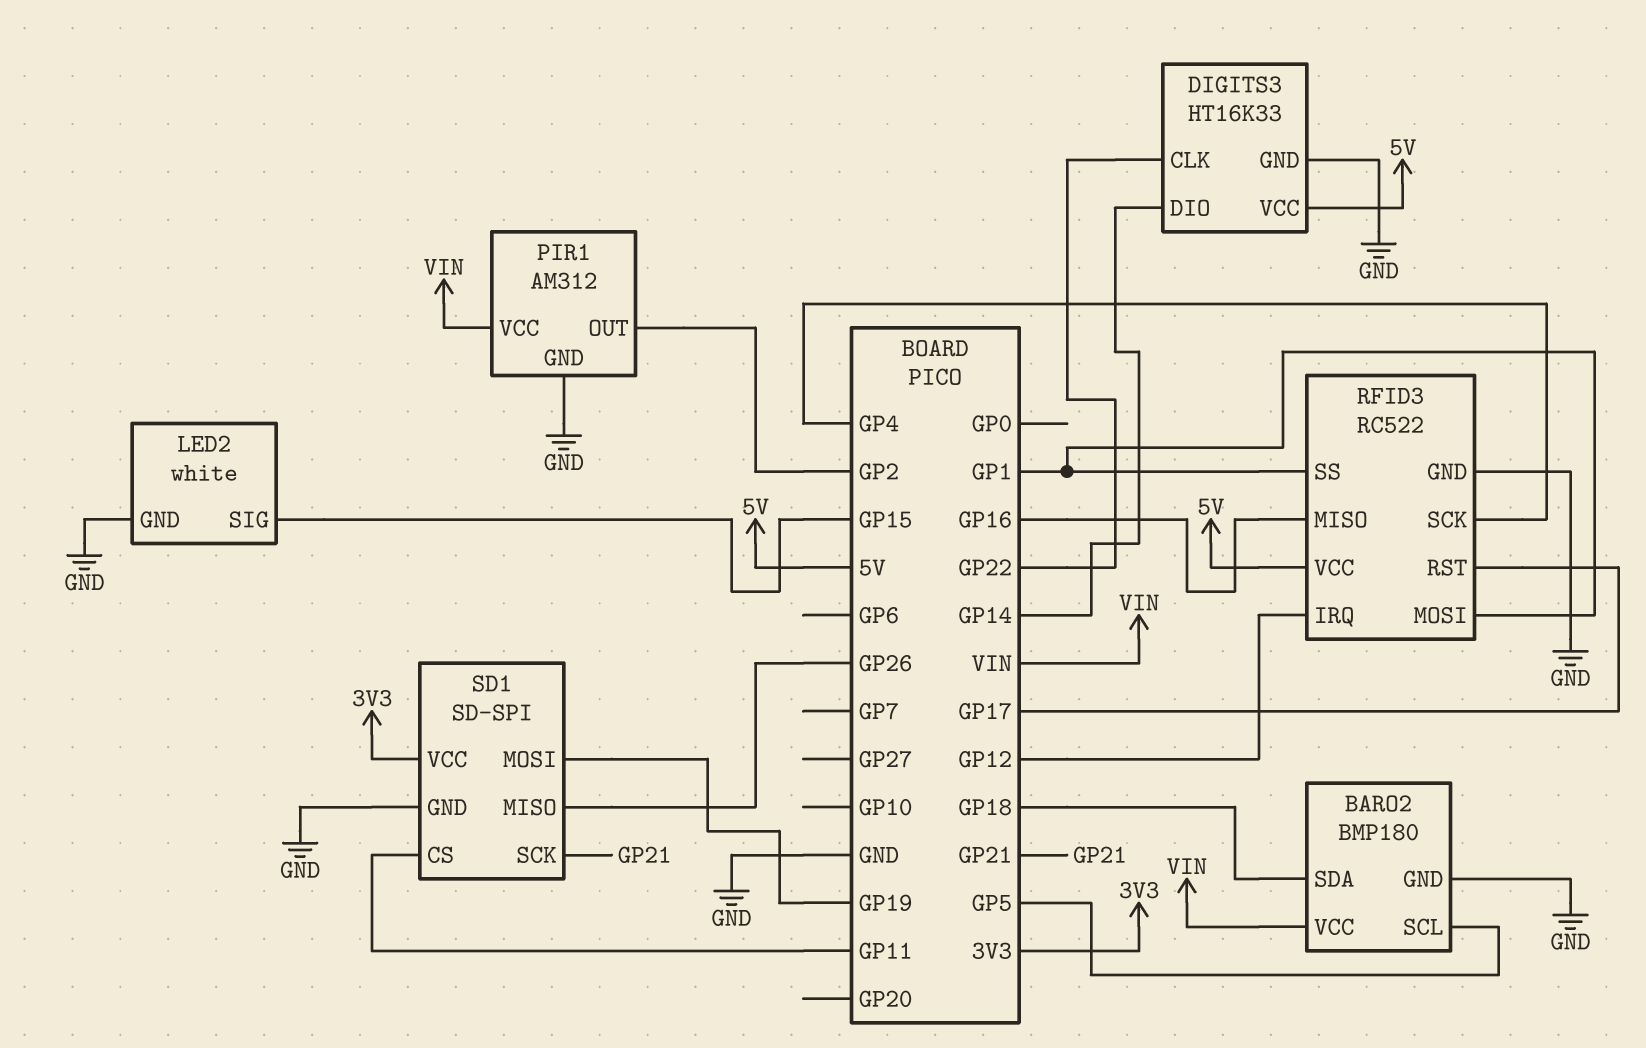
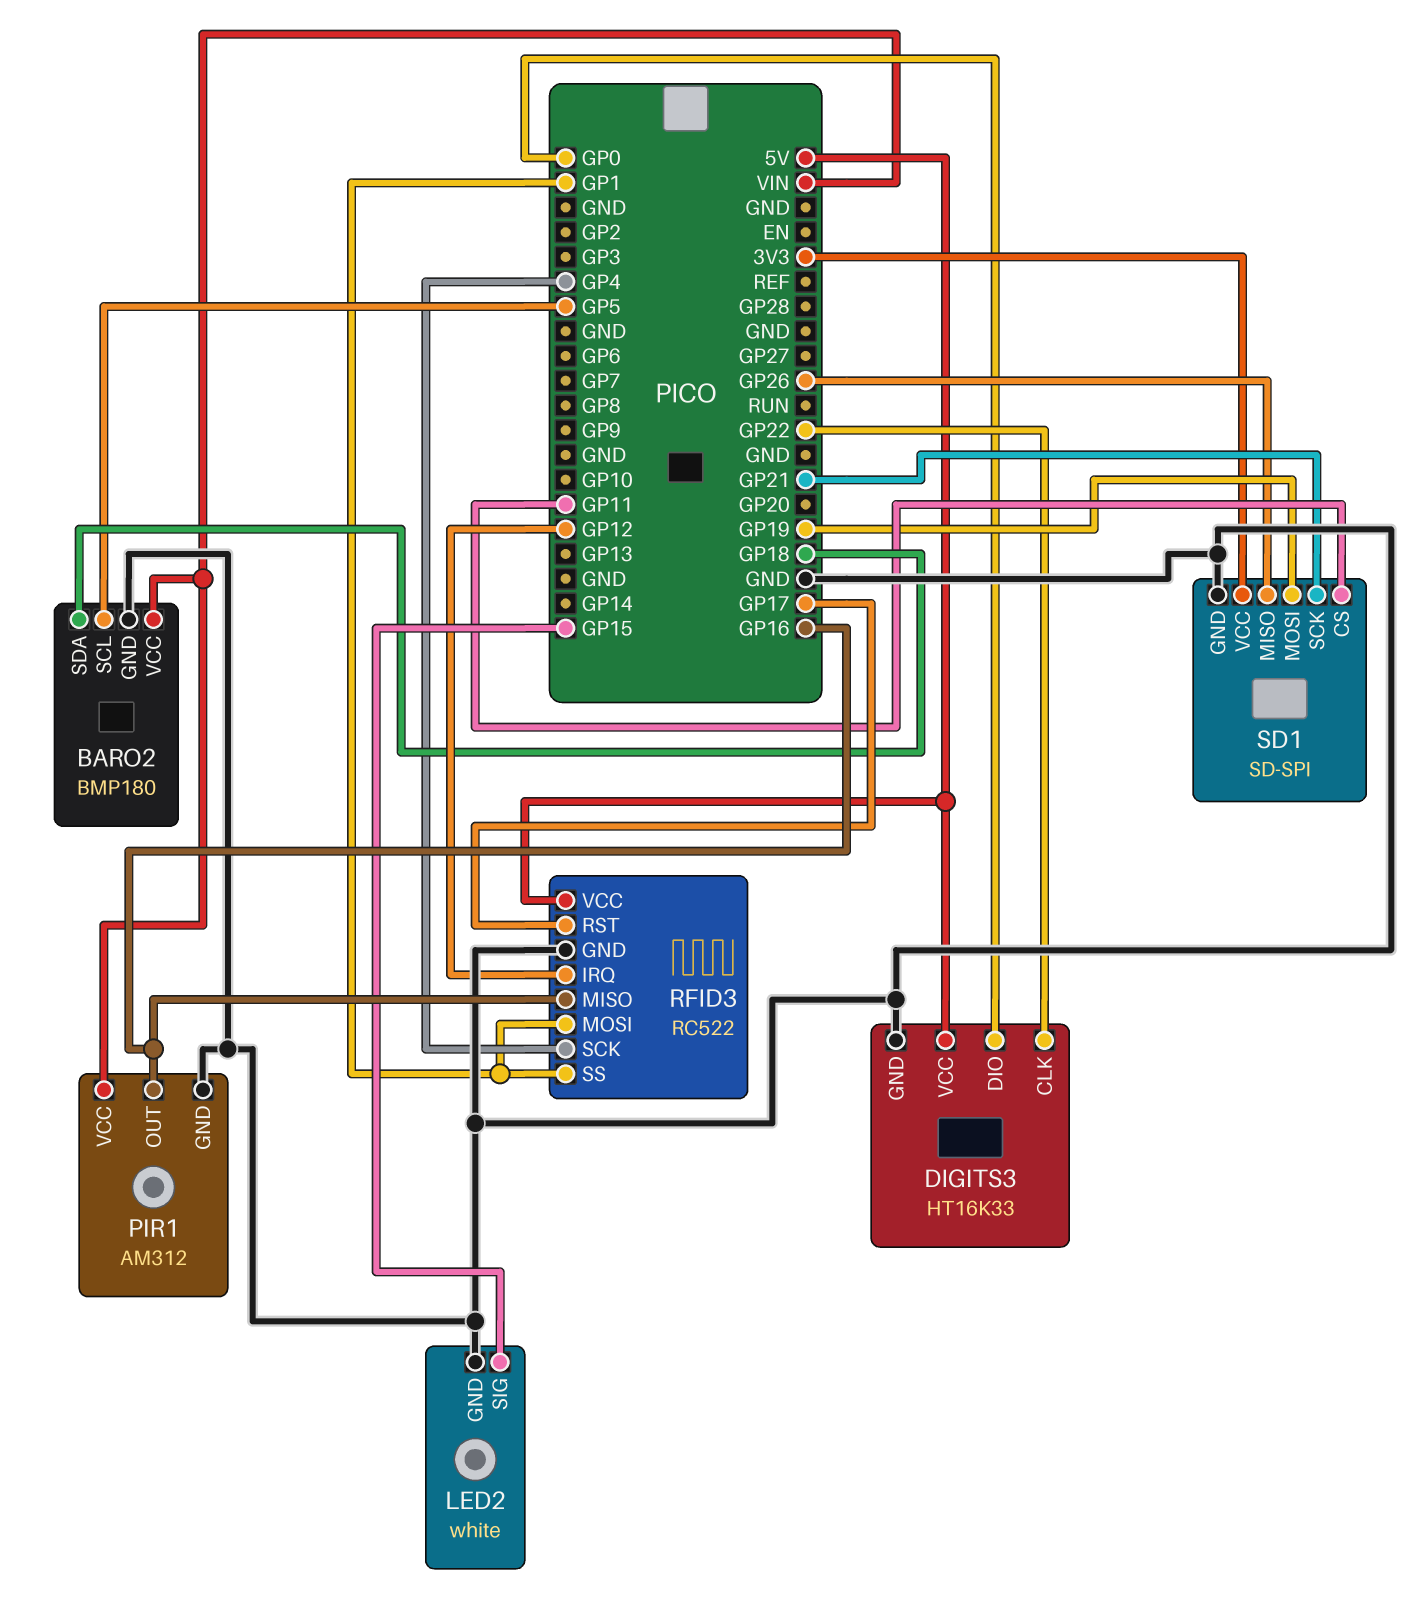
DIGITS3 pin DIO: GP14 -> GP0
PIR1 pin OUT: GP2 -> GP16

